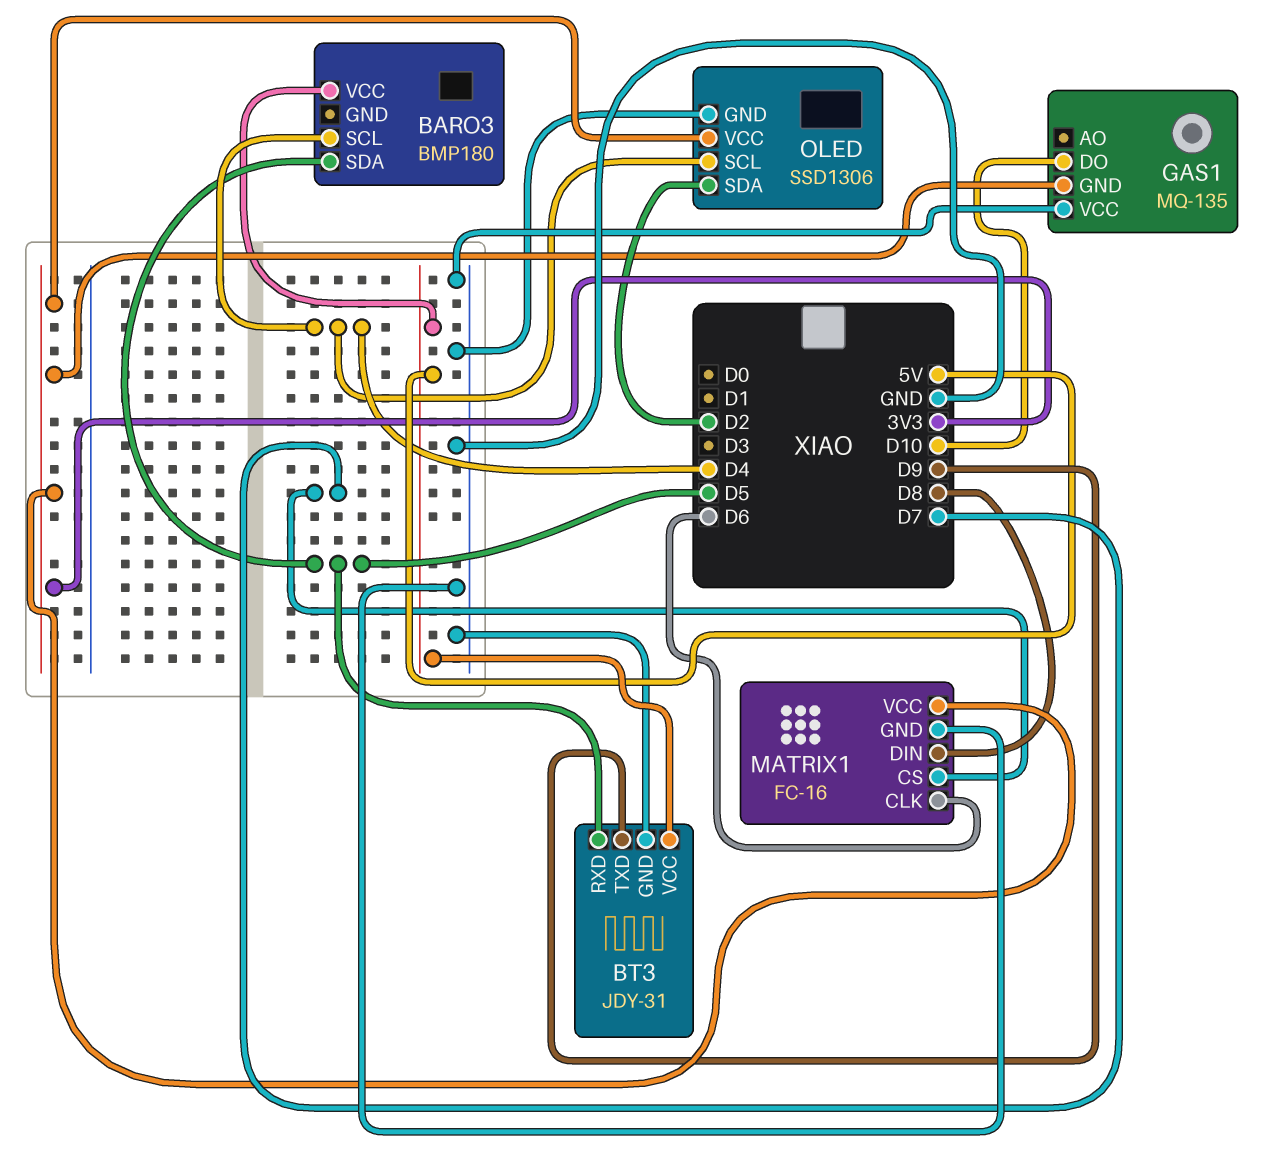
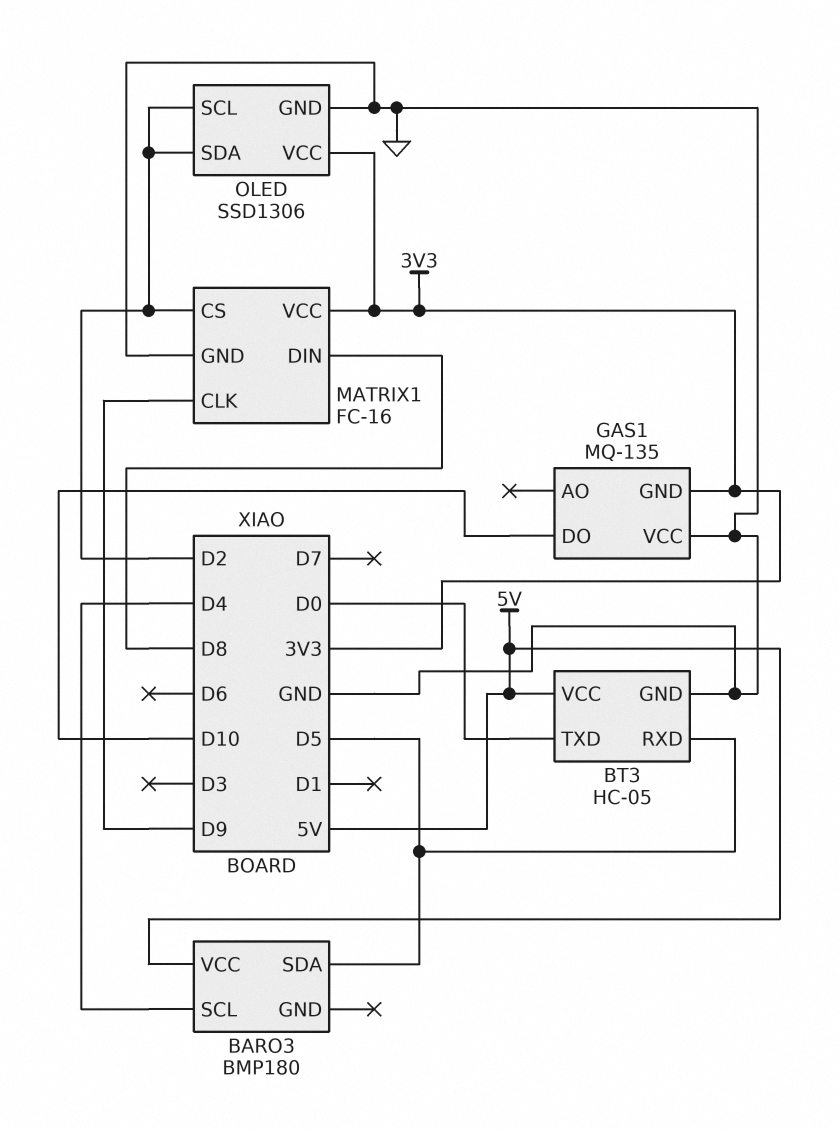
BT3: JDY-31 -> HC-05
BT3 pin TXD: D9 -> D0
MATRIX1 pin CLK: D6 -> D9
MATRIX1 pin CS: D7 -> D2
OLED pin SCL: D4 -> D2

